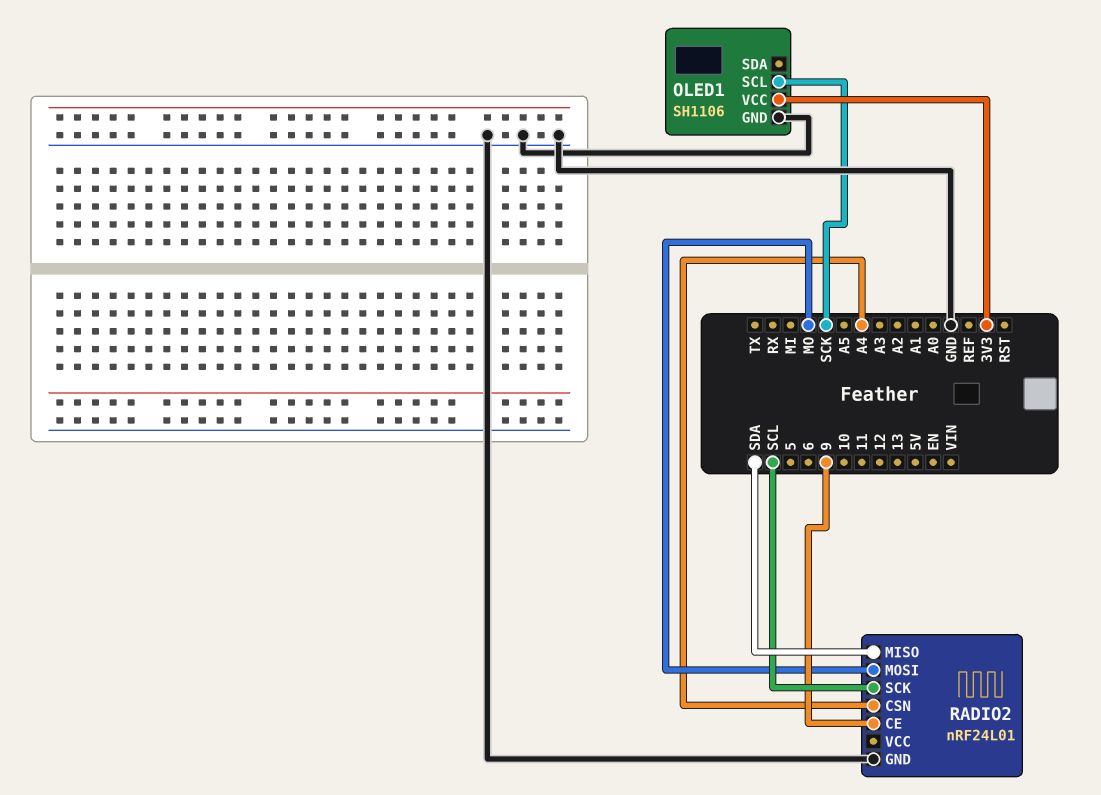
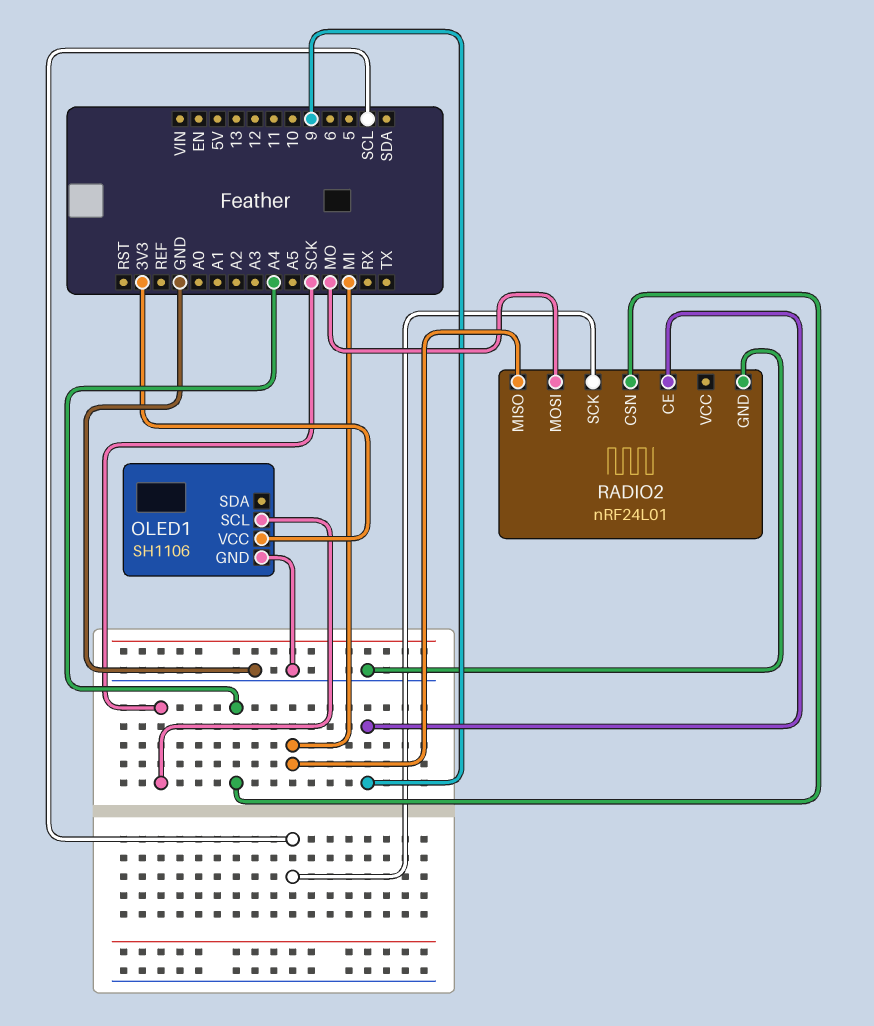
RADIO2 pin MISO: SDA -> MI

